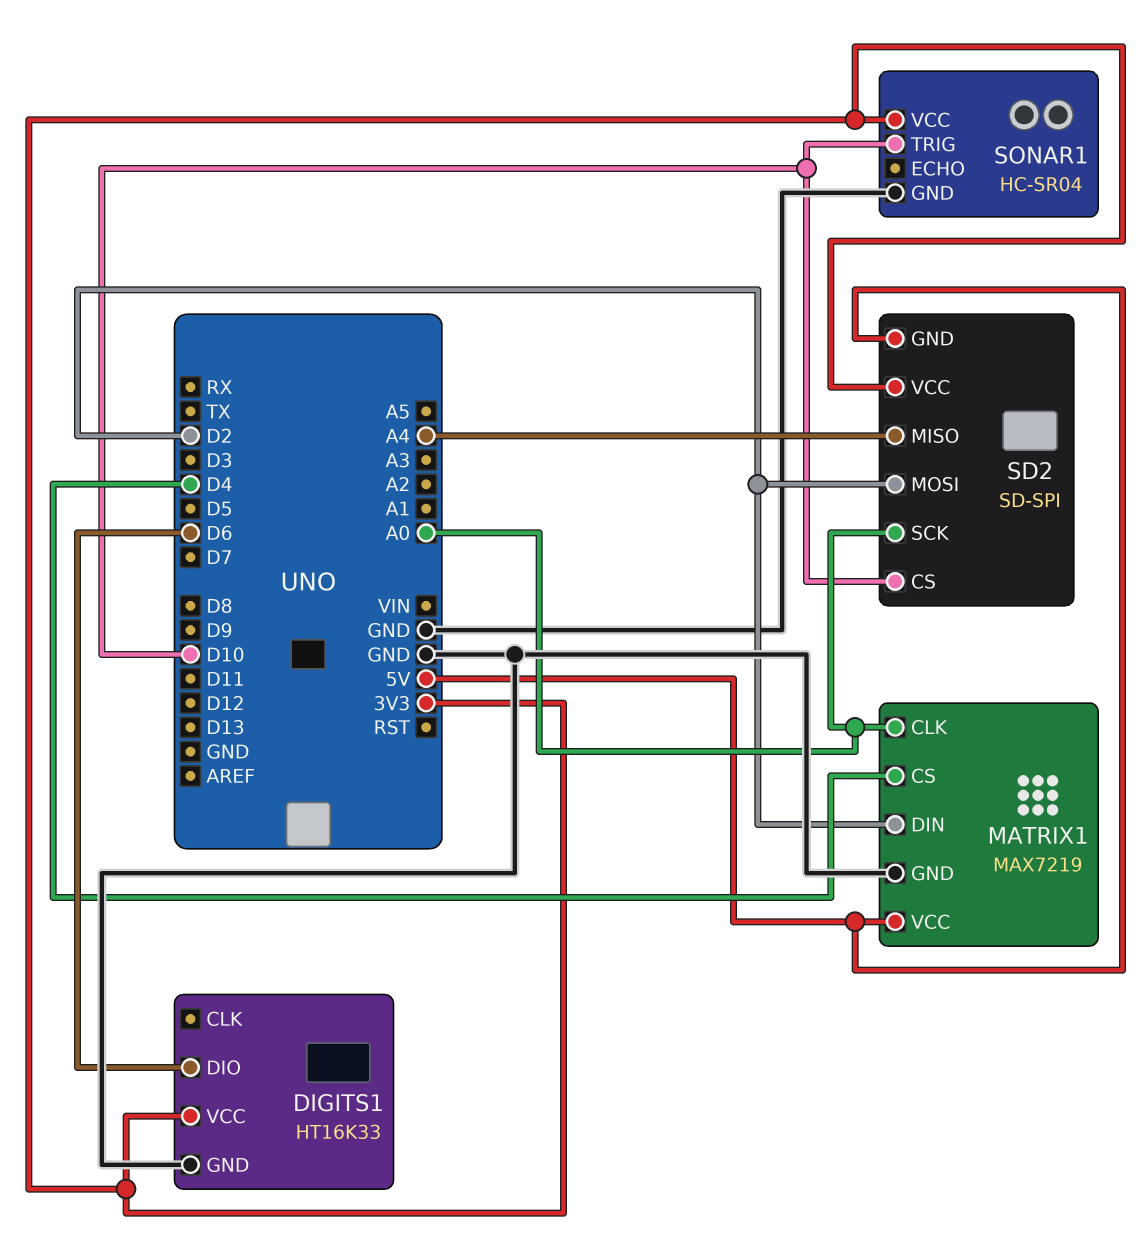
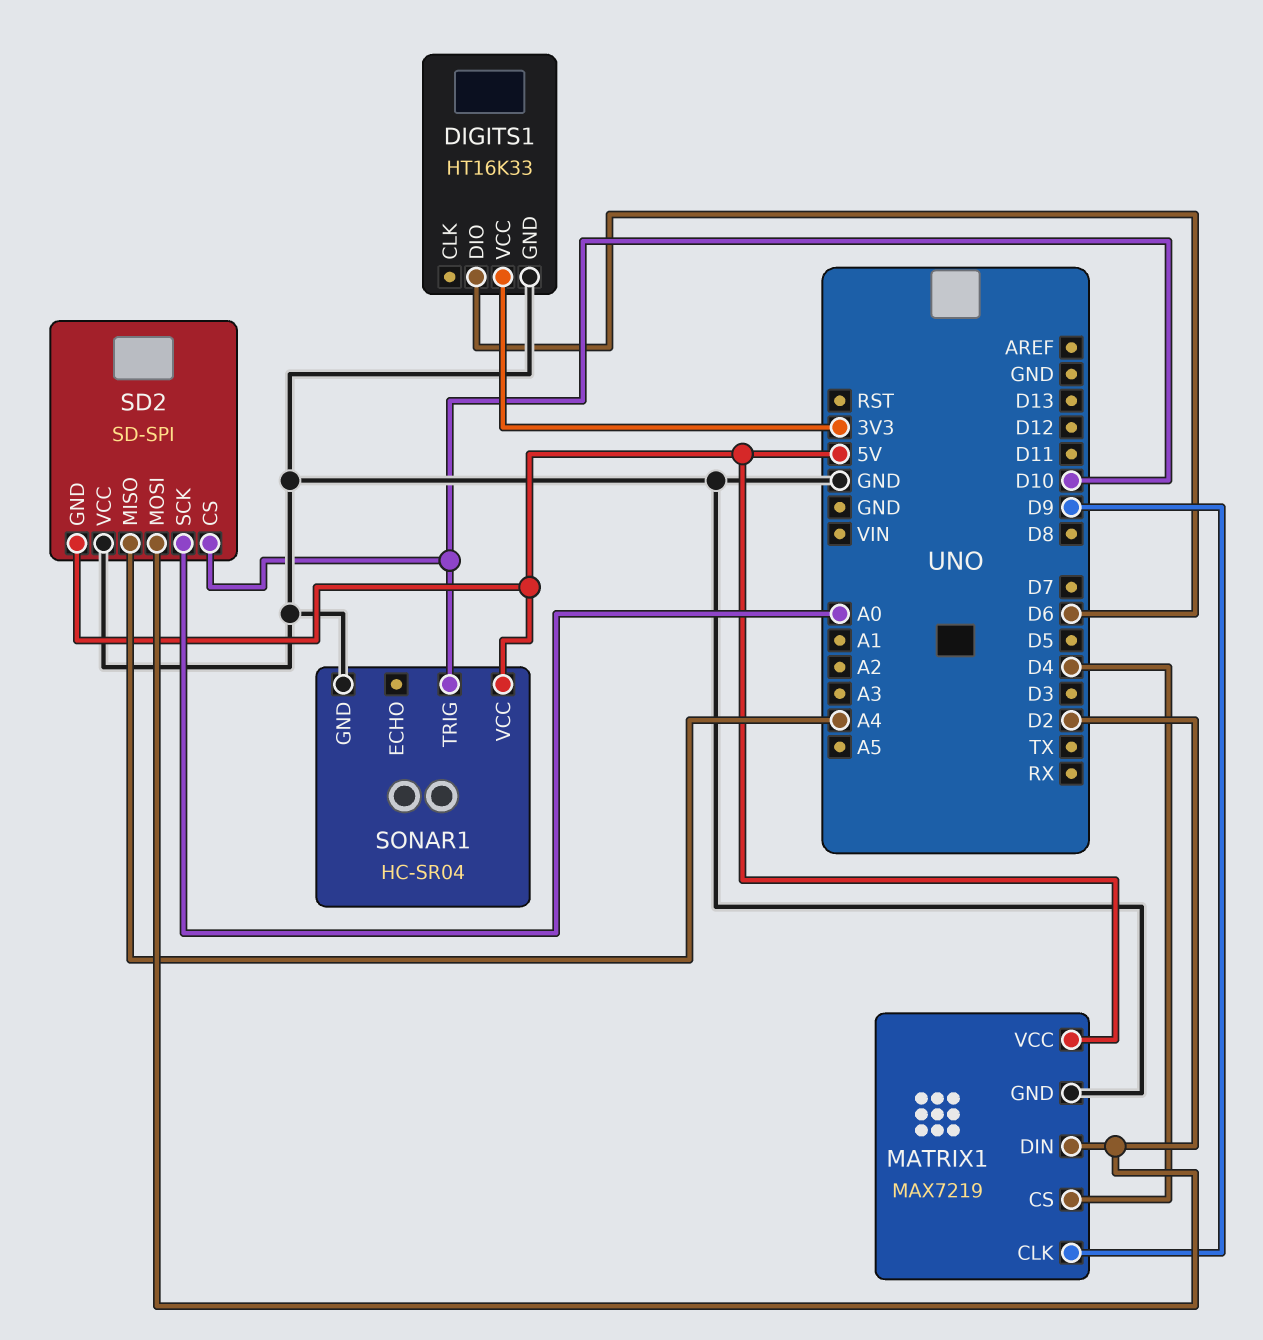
MATRIX1 pin CLK: A0 -> D9
SD2 pin VCC: 3V3 -> GND
SONAR1 pin VCC: 3V3 -> 5V

